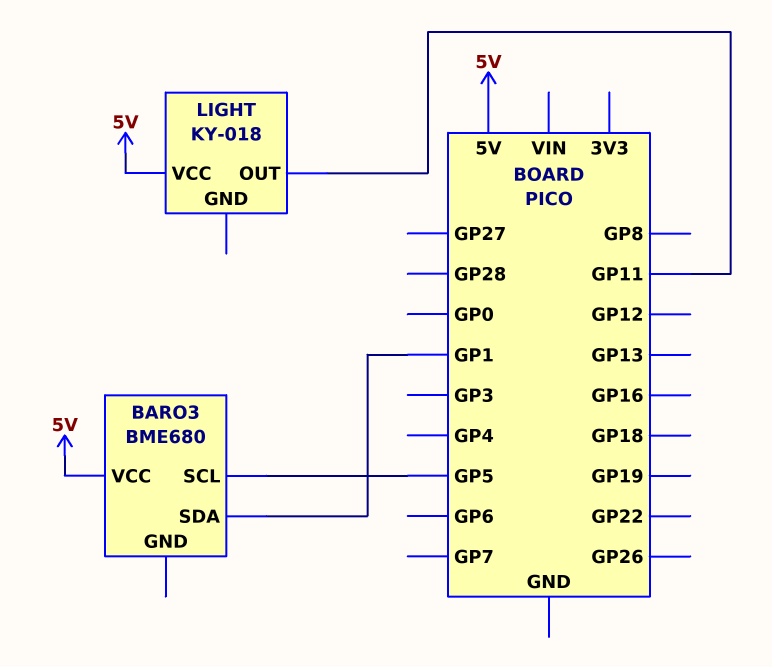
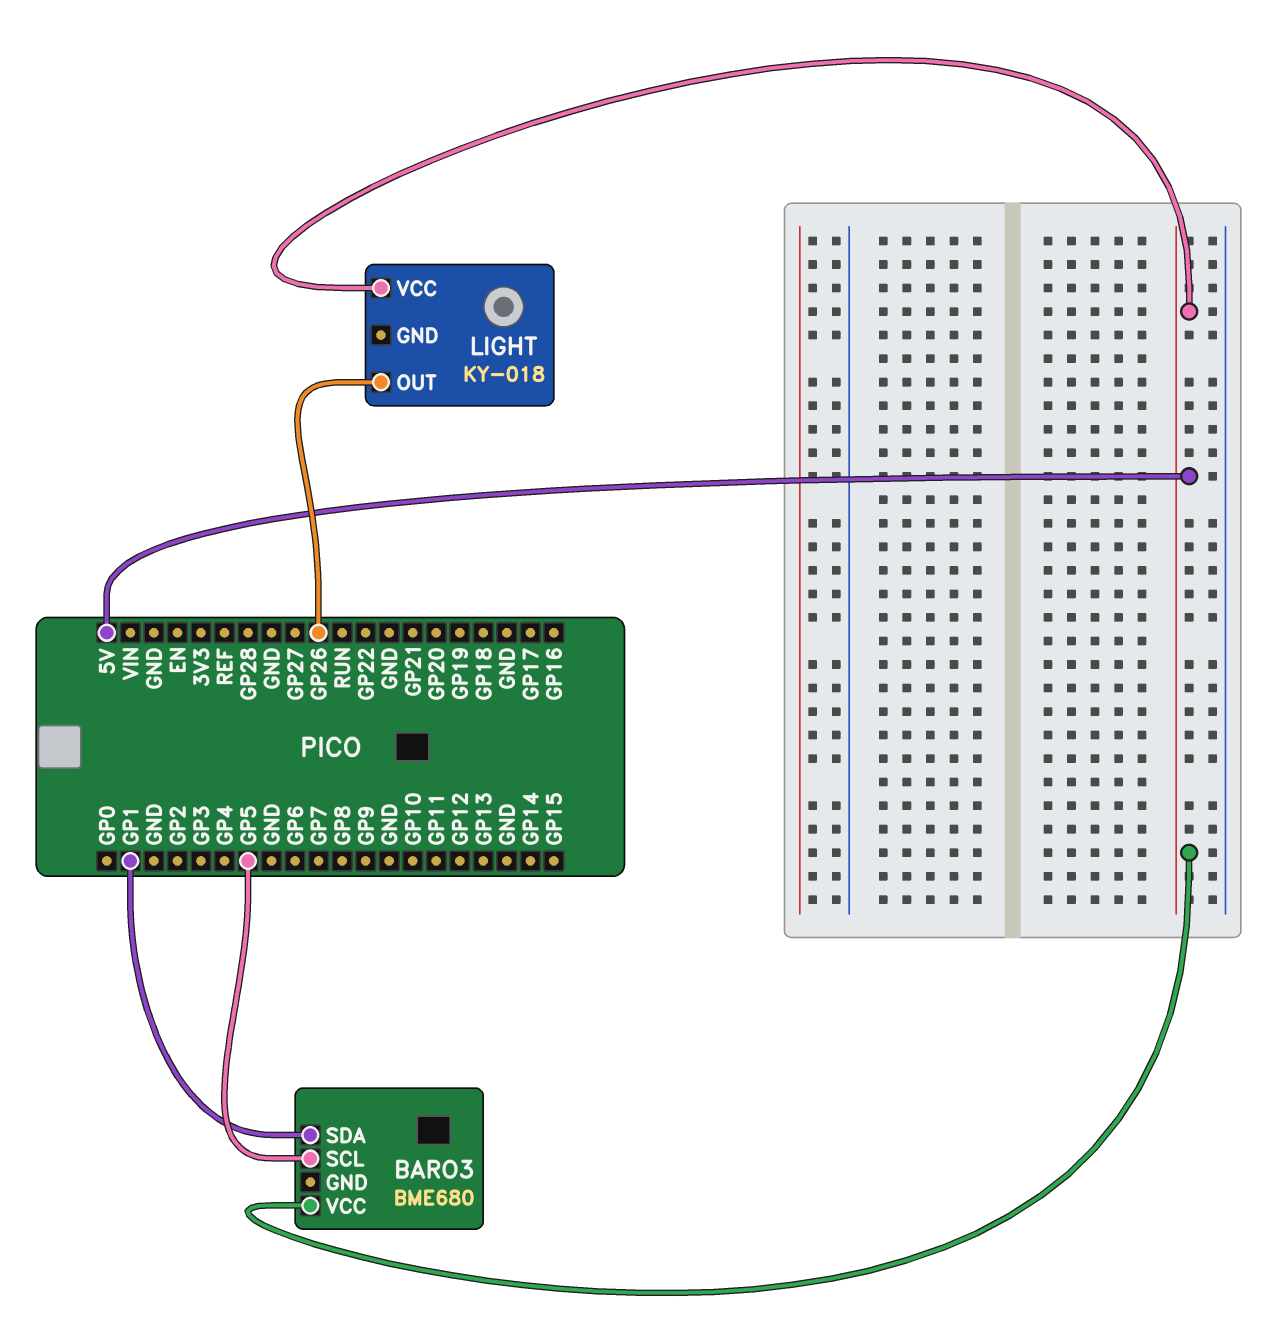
LIGHT pin OUT: GP11 -> GP26

